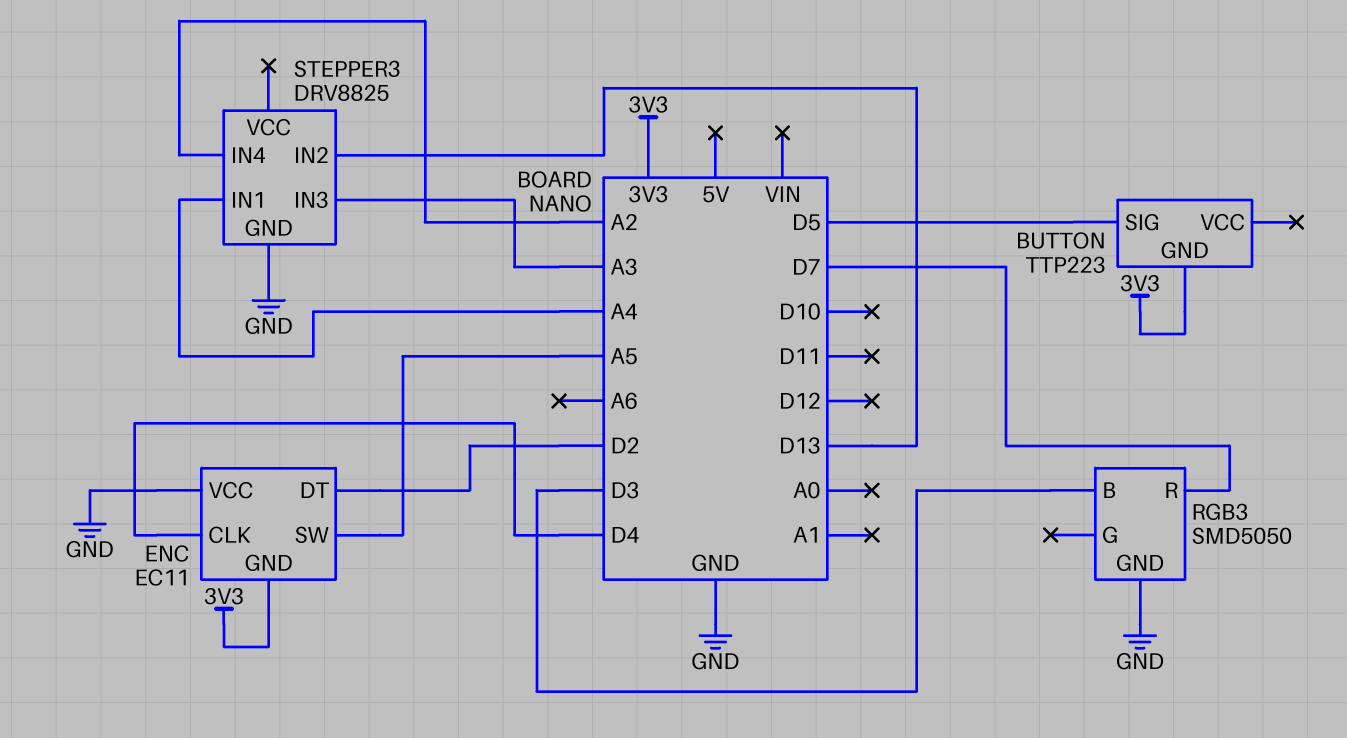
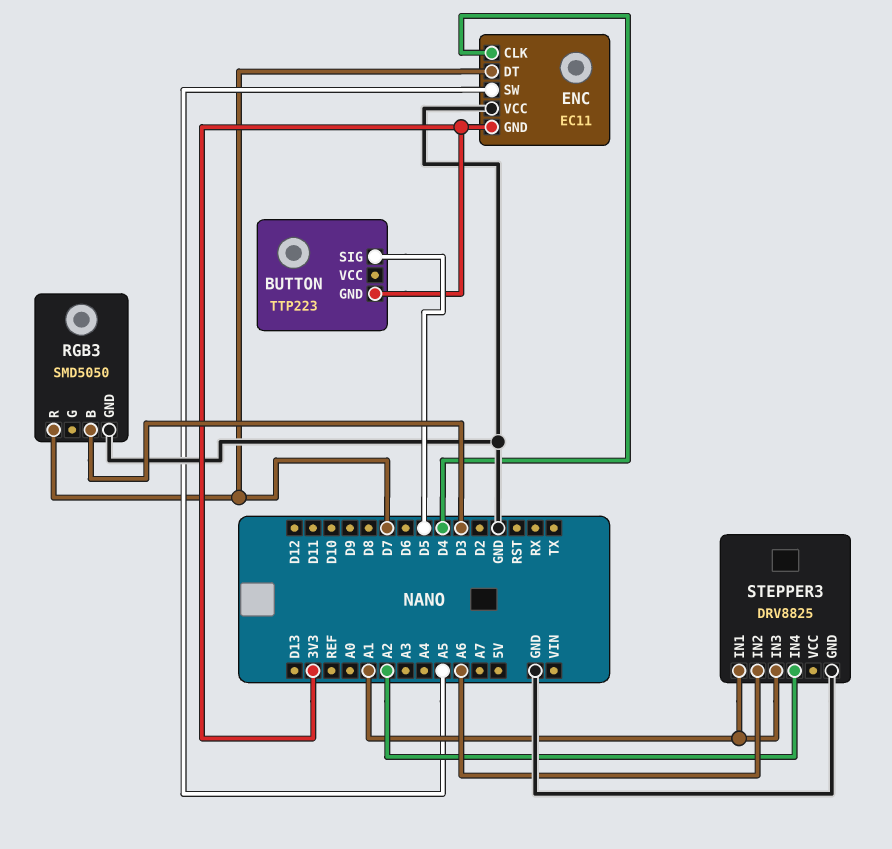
ENC pin DT: D2 -> D7
STEPPER3 pin IN1: A4 -> A1
STEPPER3 pin IN2: D13 -> A6
STEPPER3 pin IN3: A3 -> A1

